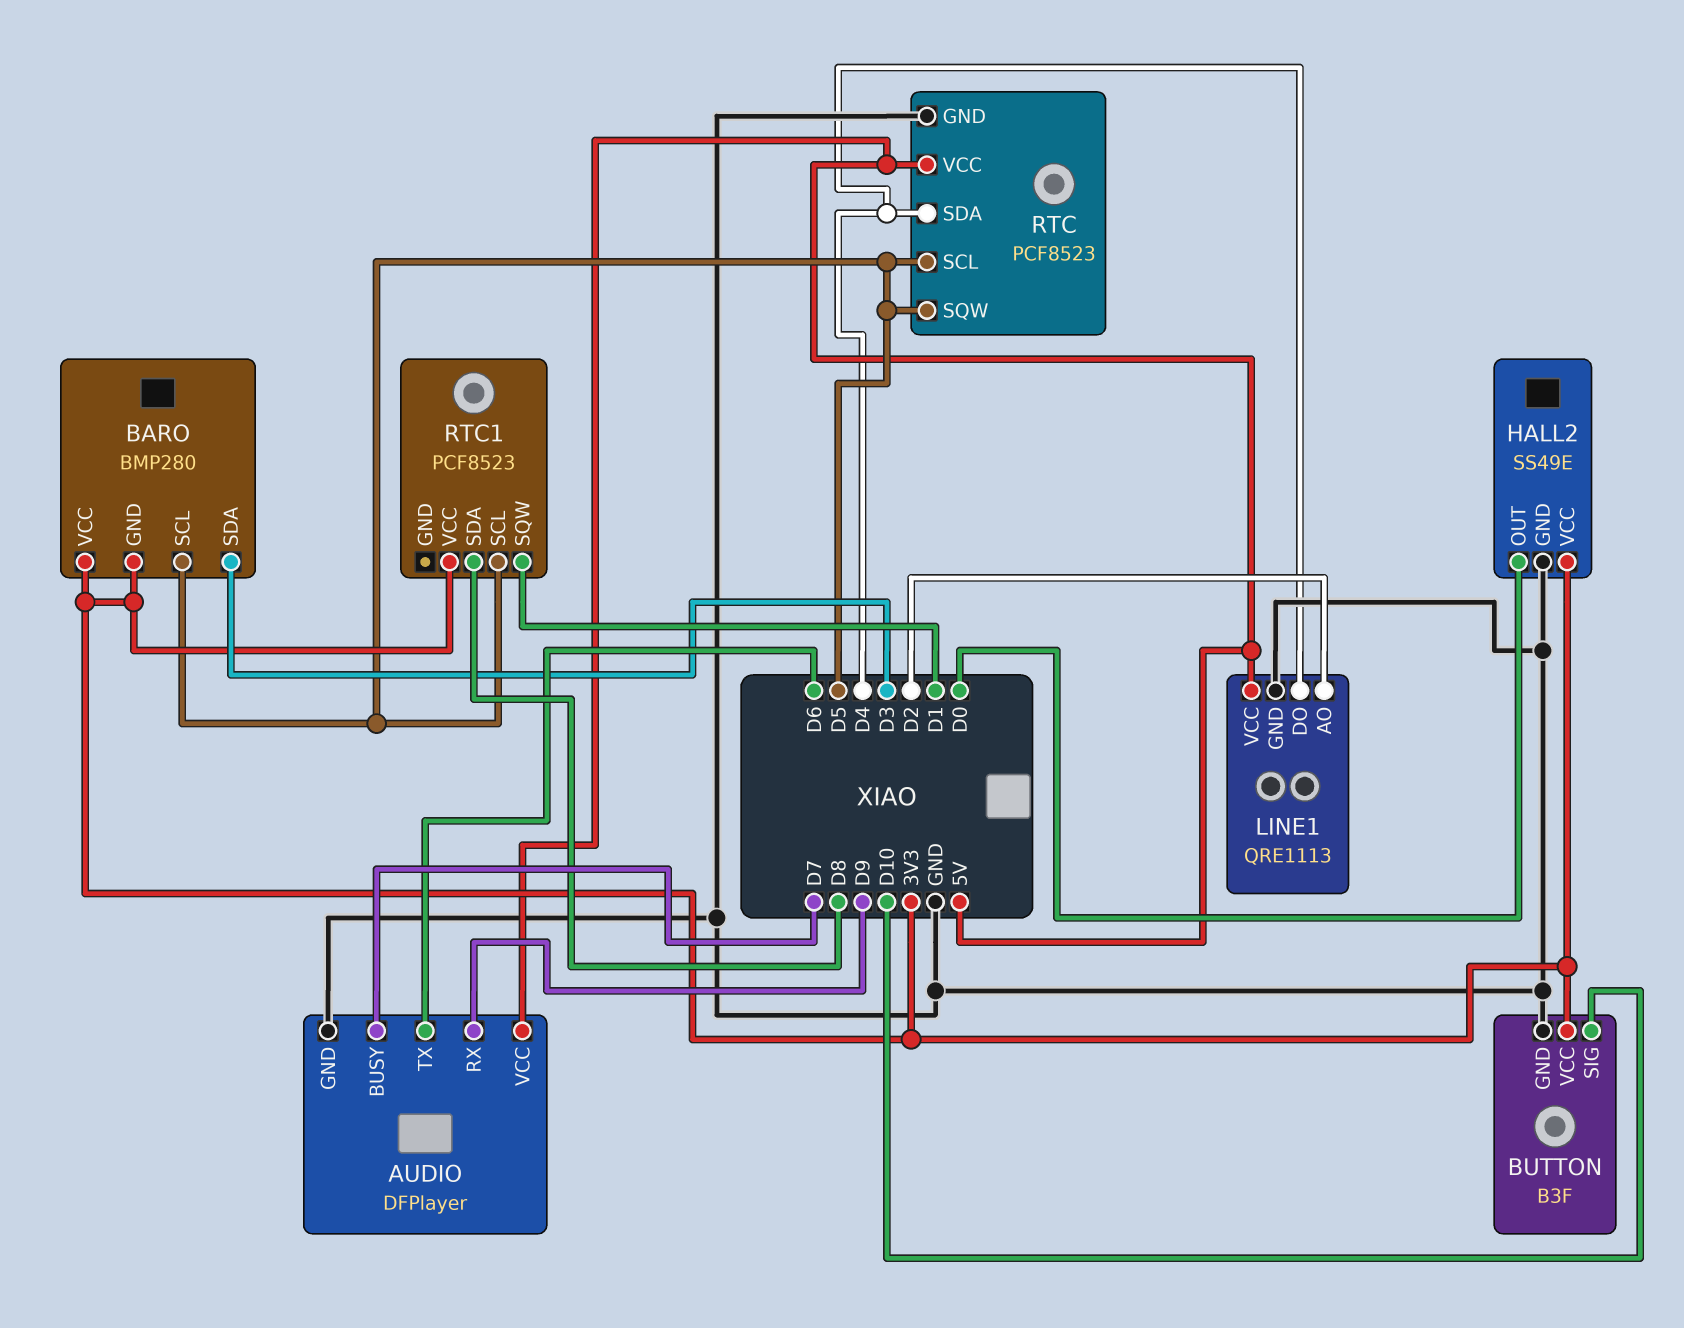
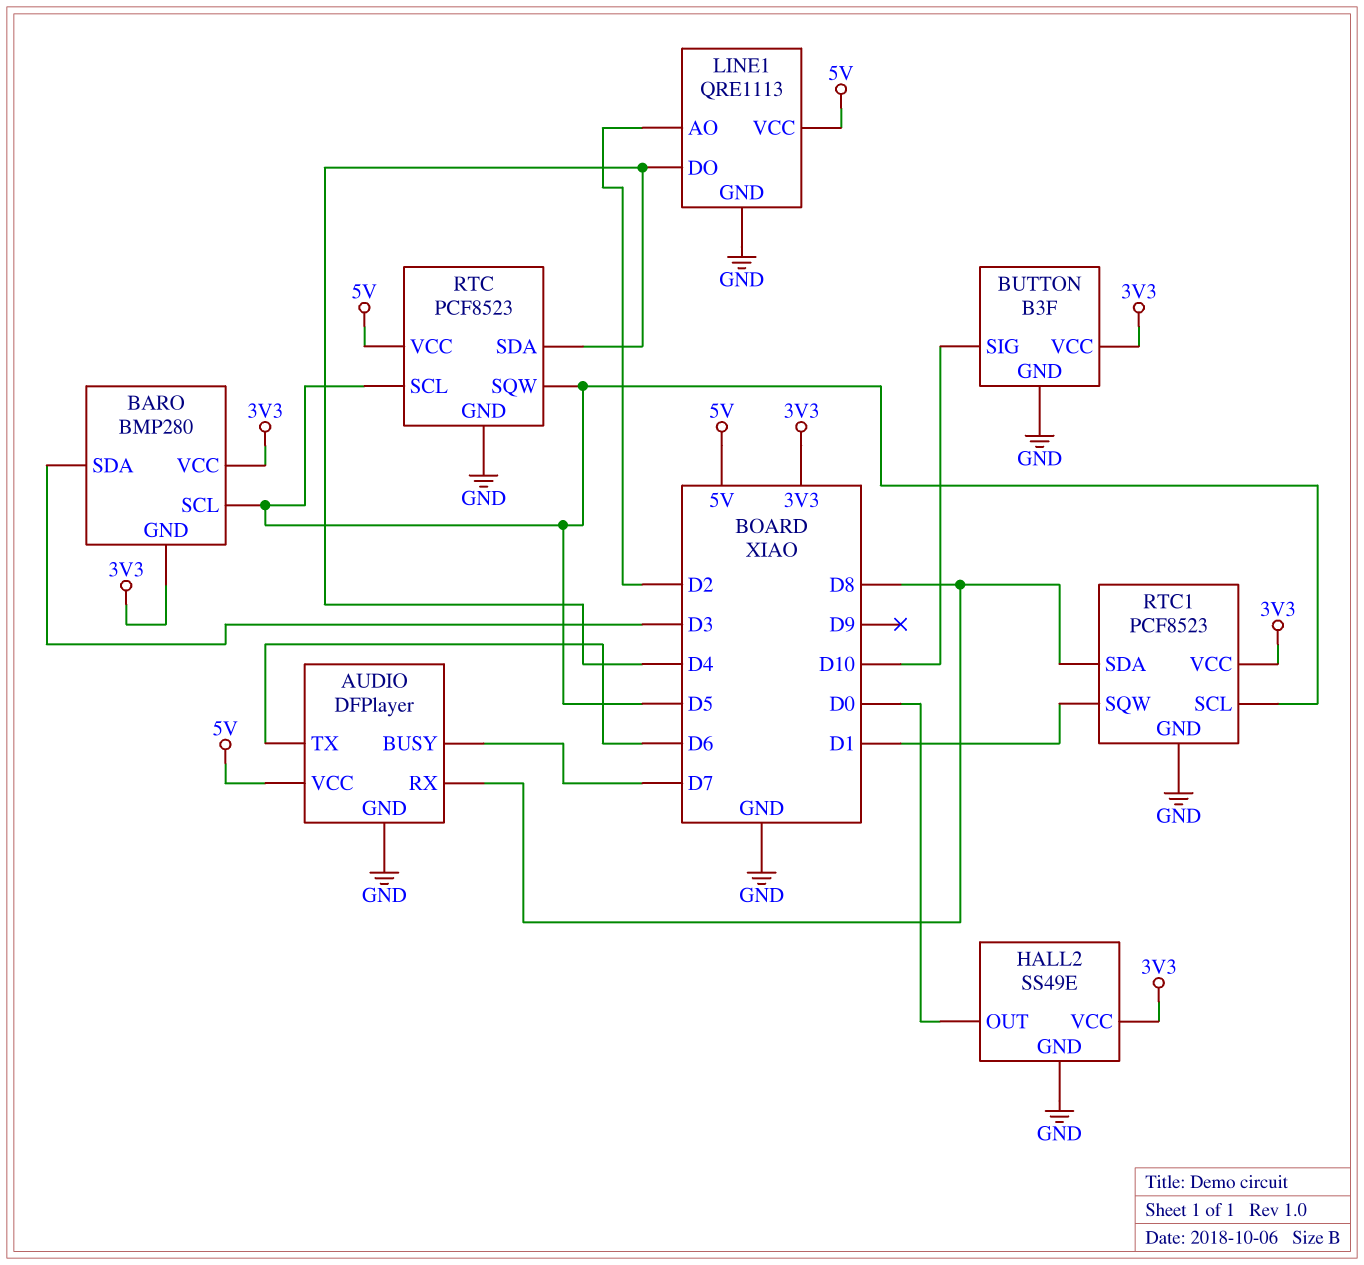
AUDIO pin RX: D9 -> D8
RTC1 pin GND: none -> GND

